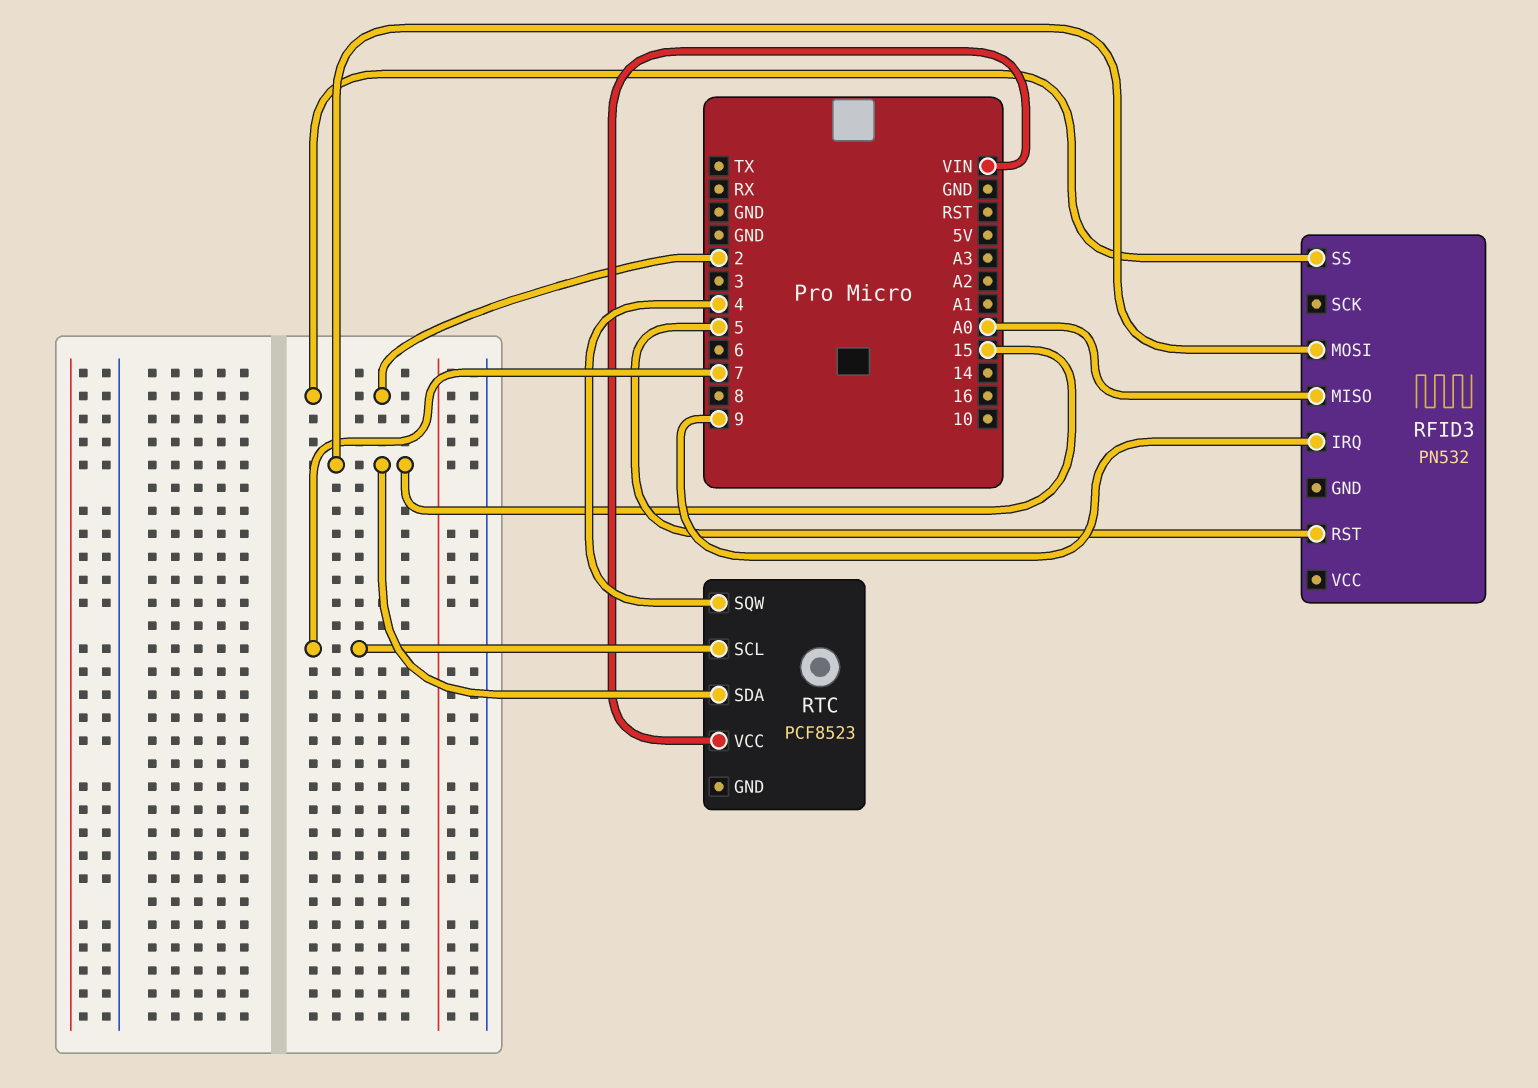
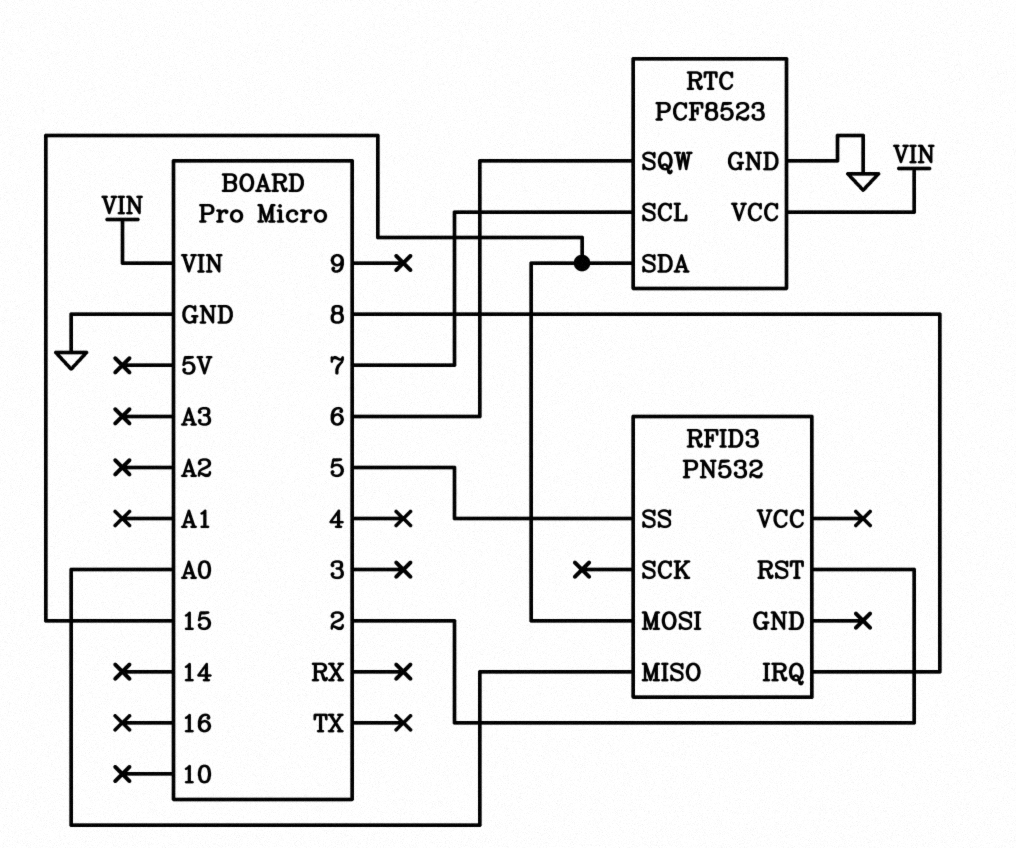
RFID3 pin IRQ: 9 -> 8
RFID3 pin RST: 5 -> 2
RFID3 pin SS: 2 -> 5
RTC pin GND: none -> GND
RTC pin SQW: 4 -> 6

